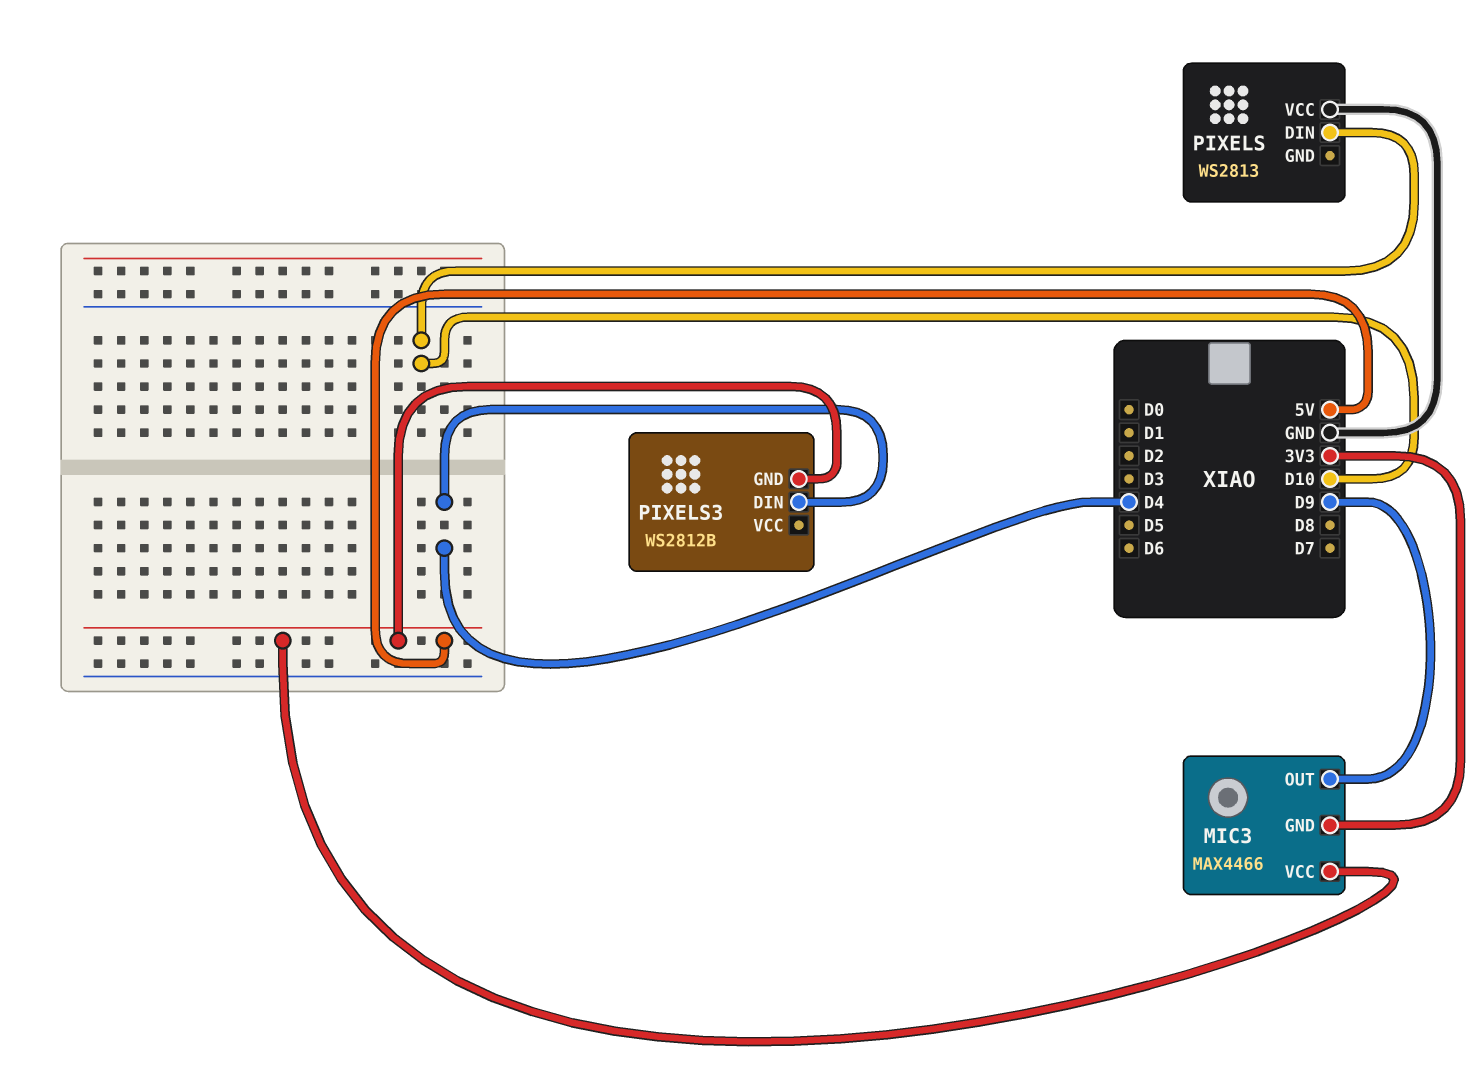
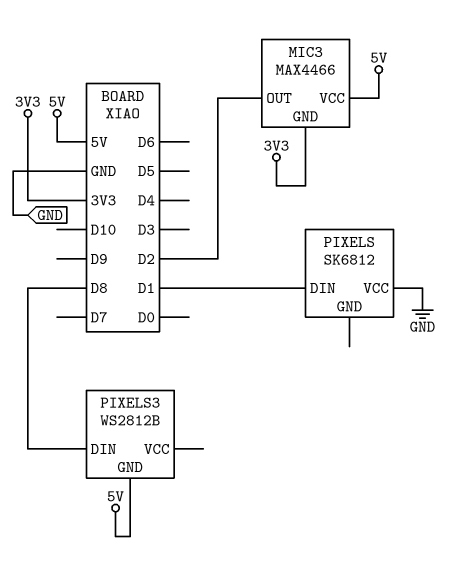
MIC3 pin OUT: D9 -> D2
PIXELS: WS2813 -> SK6812
PIXELS pin DIN: D10 -> D1
PIXELS3 pin DIN: D4 -> D8

